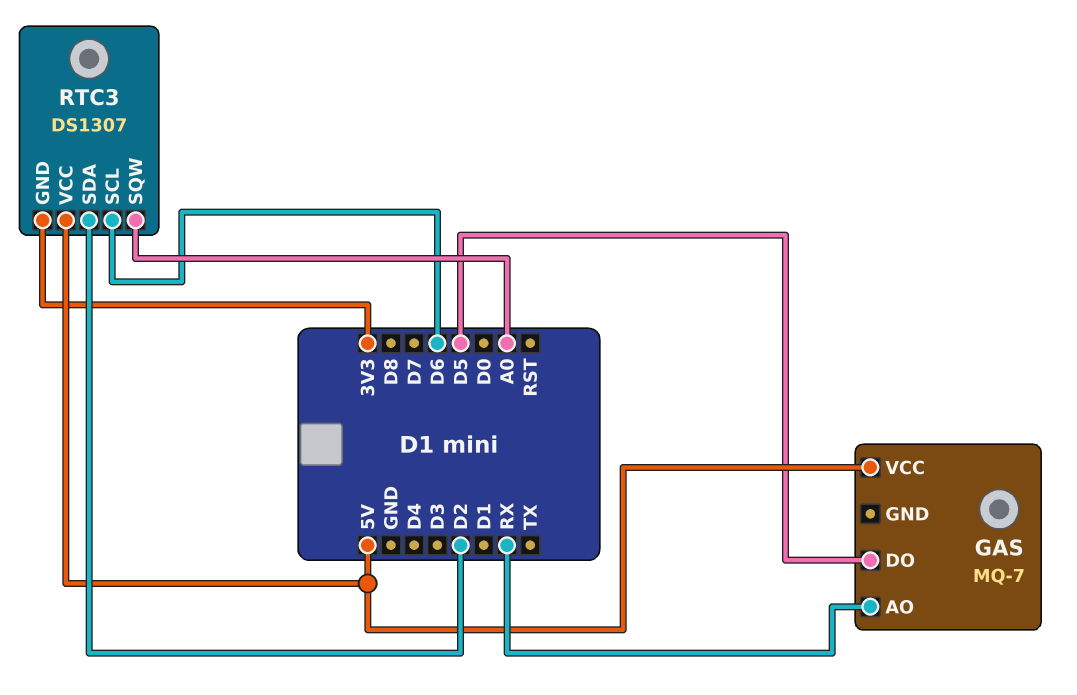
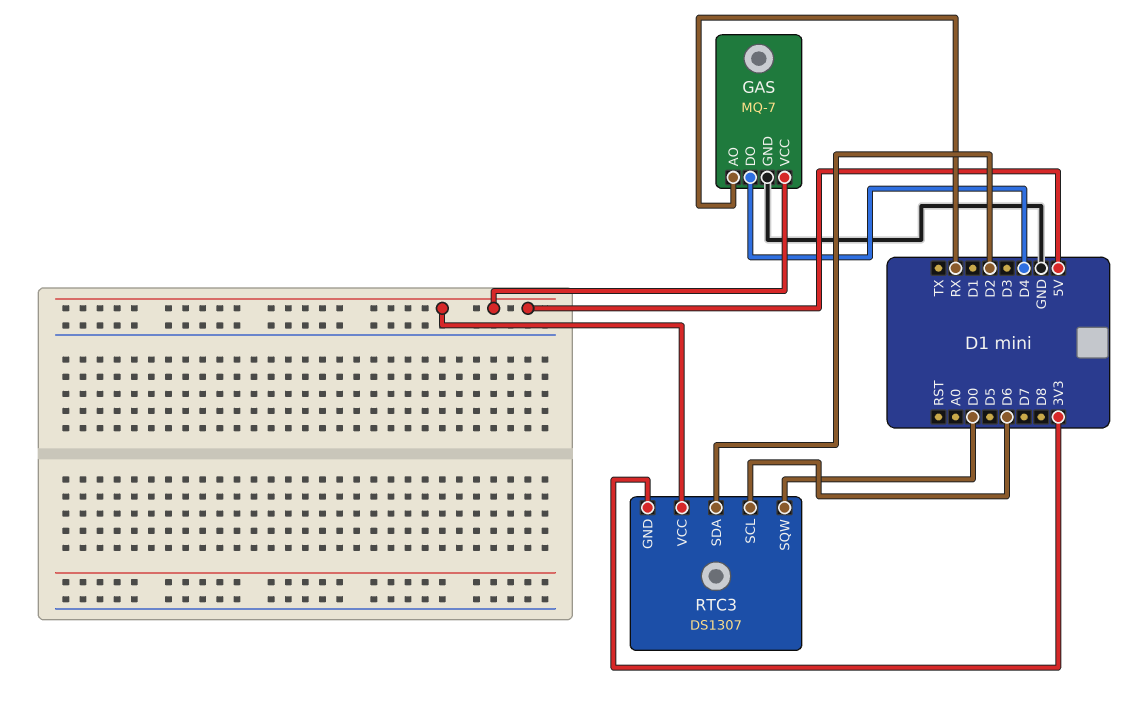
GAS pin DO: D5 -> D4
GAS pin GND: none -> GND
RTC3 pin SQW: A0 -> D0

